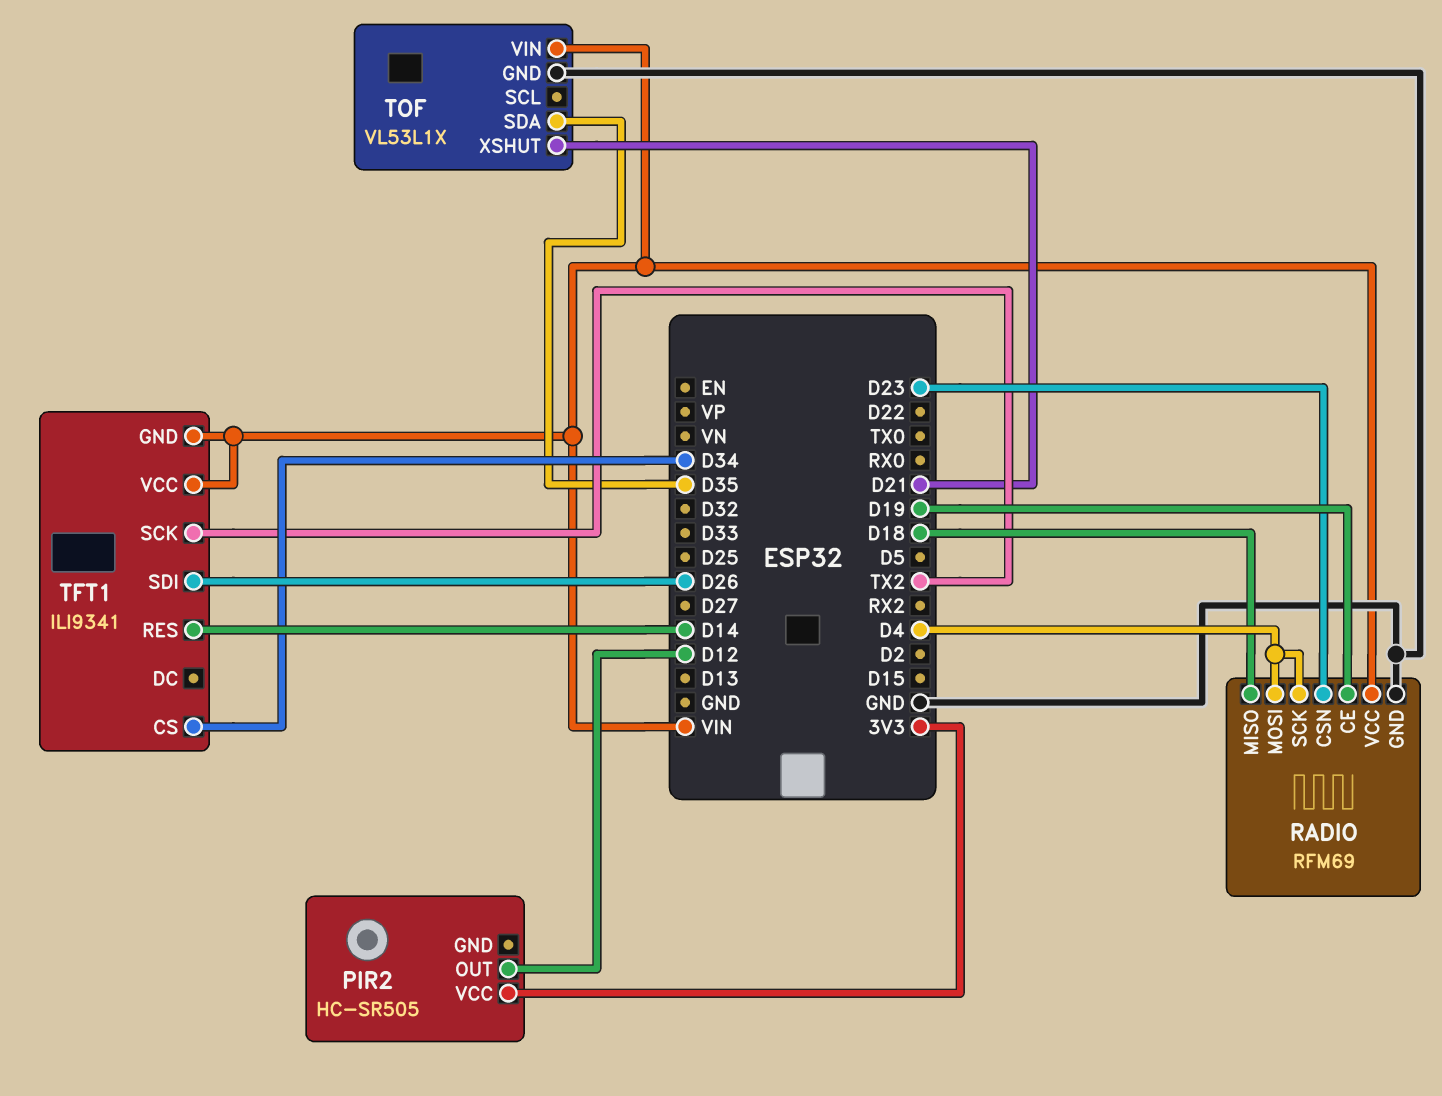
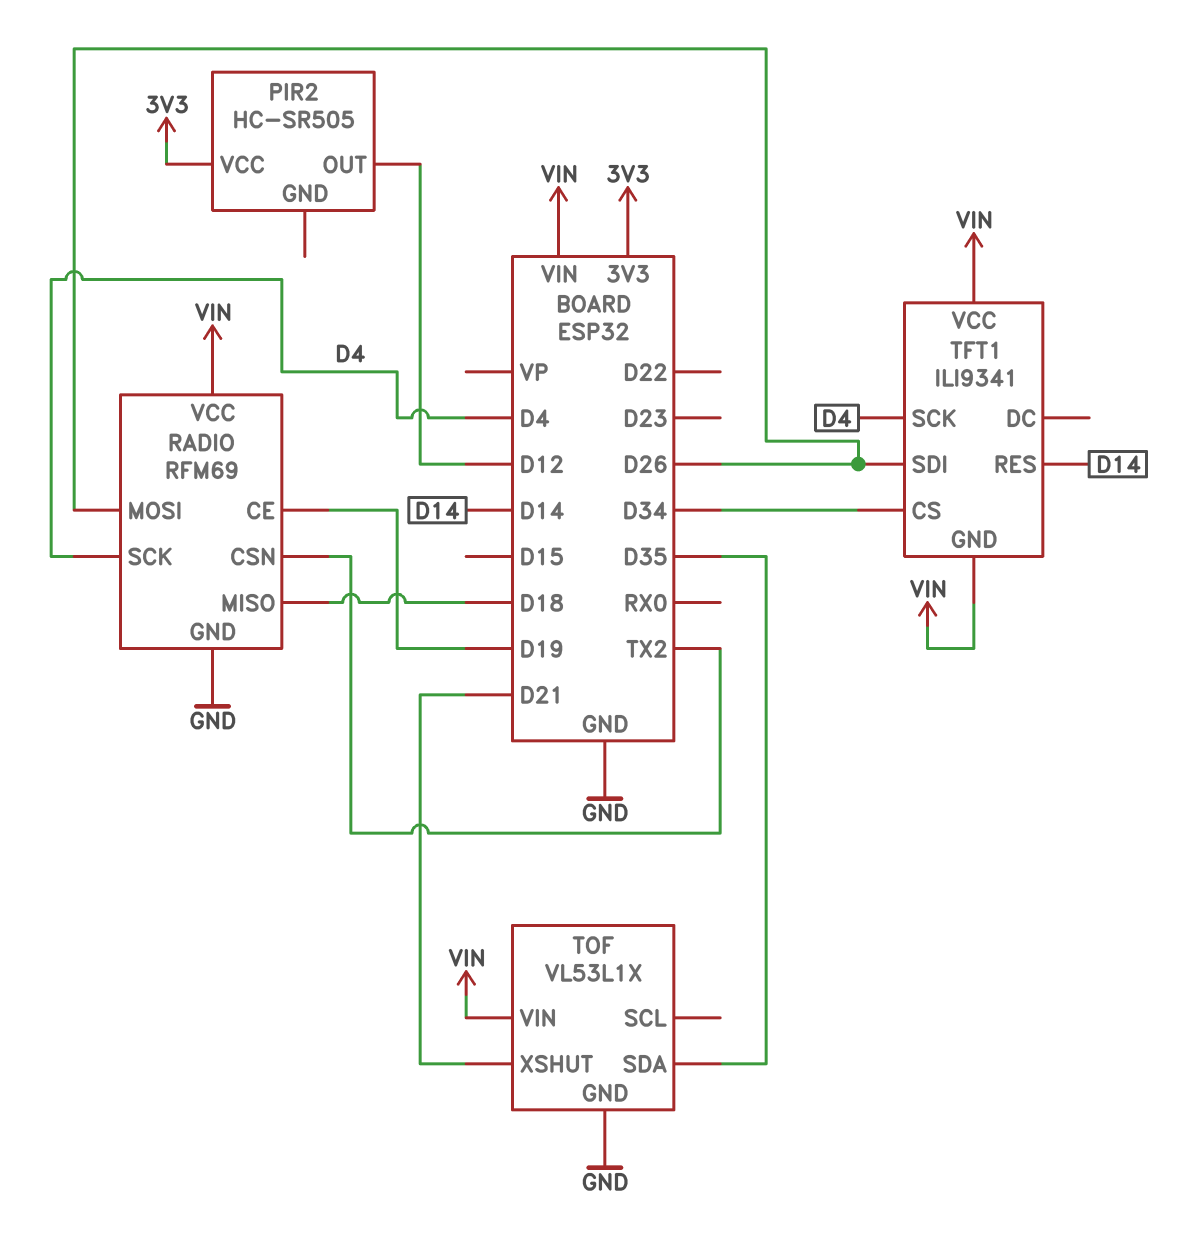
RADIO pin CSN: D23 -> TX2
RADIO pin MOSI: D4 -> D26
TFT1 pin SCK: TX2 -> D4

